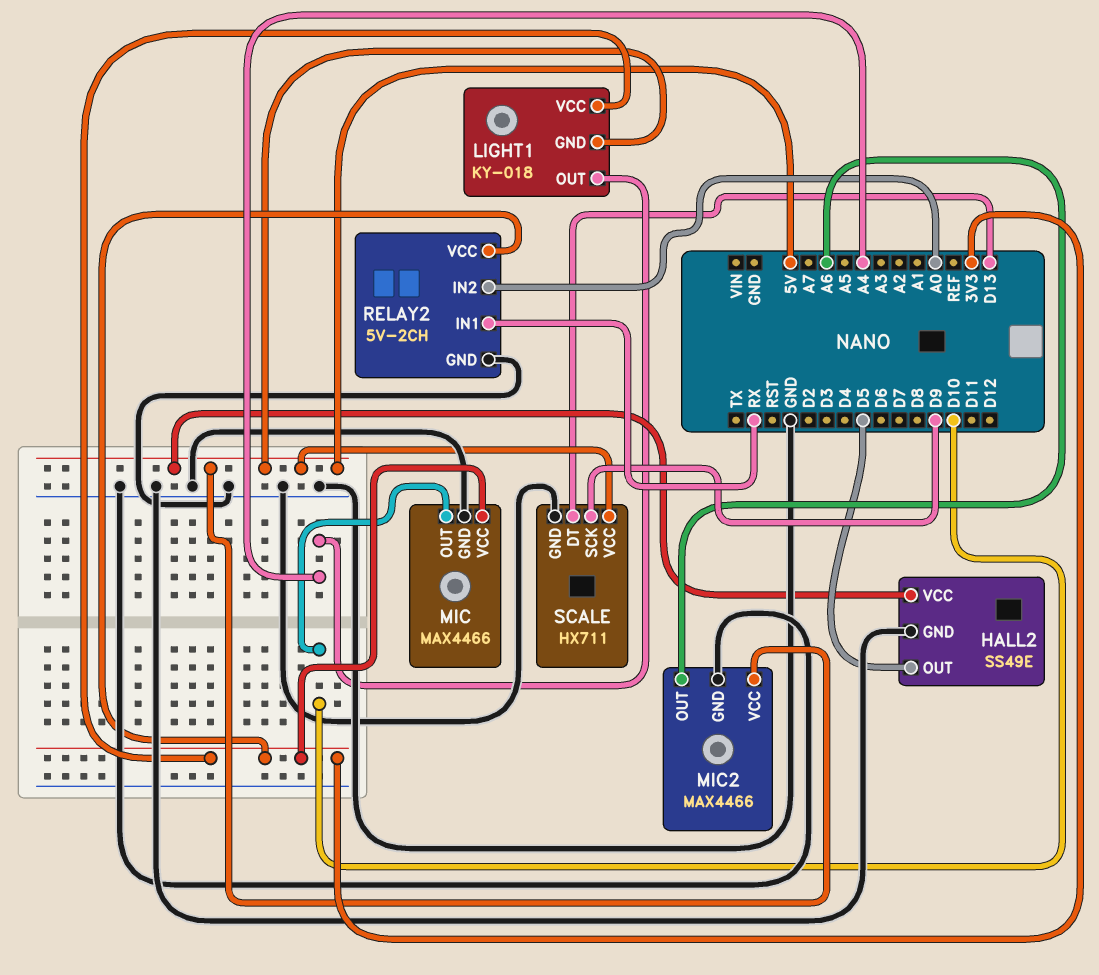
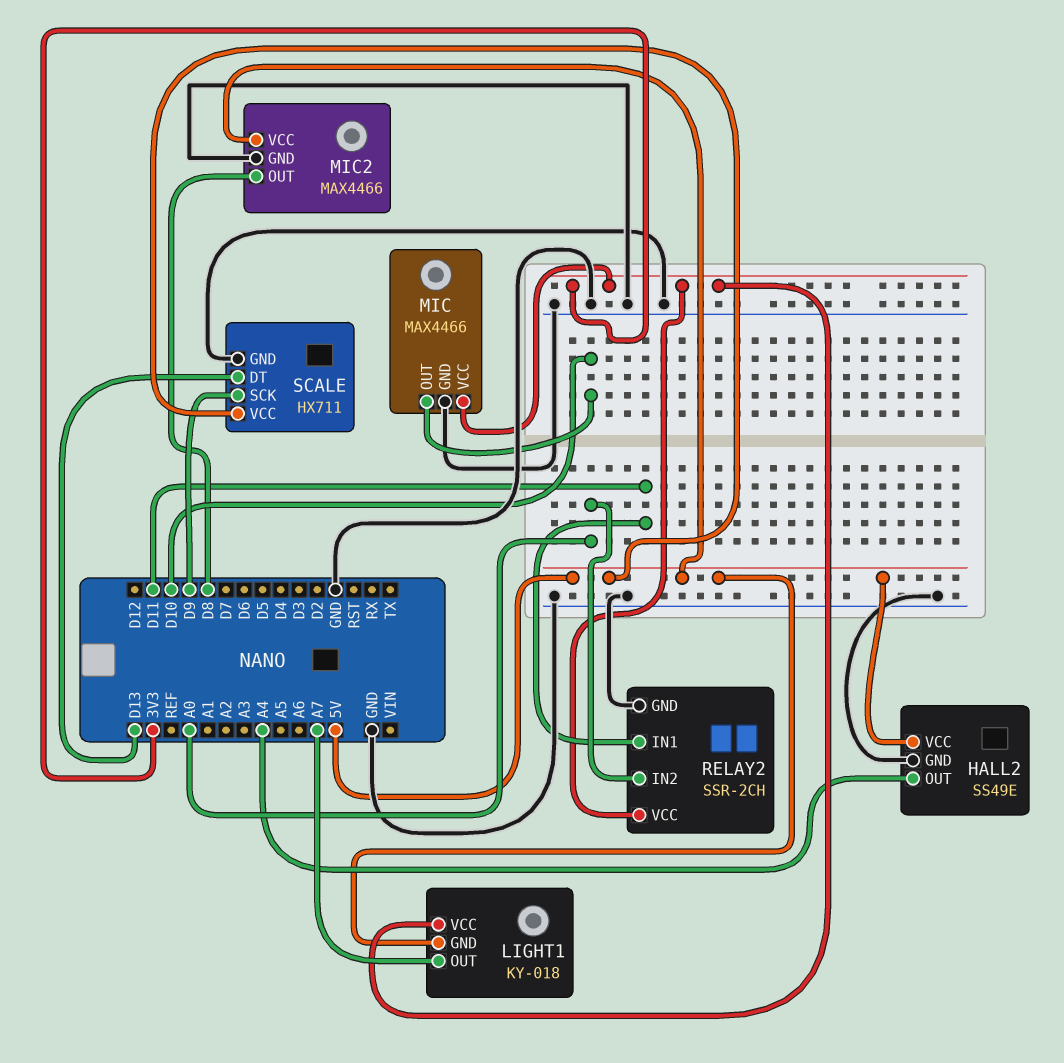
HALL2 pin OUT: D5 -> A4
LIGHT1 pin OUT: A4 -> A7
MIC2 pin OUT: A6 -> D8
RELAY2: 5V-2CH -> SSR-2CH
RELAY2 pin IN1: RX -> D11

